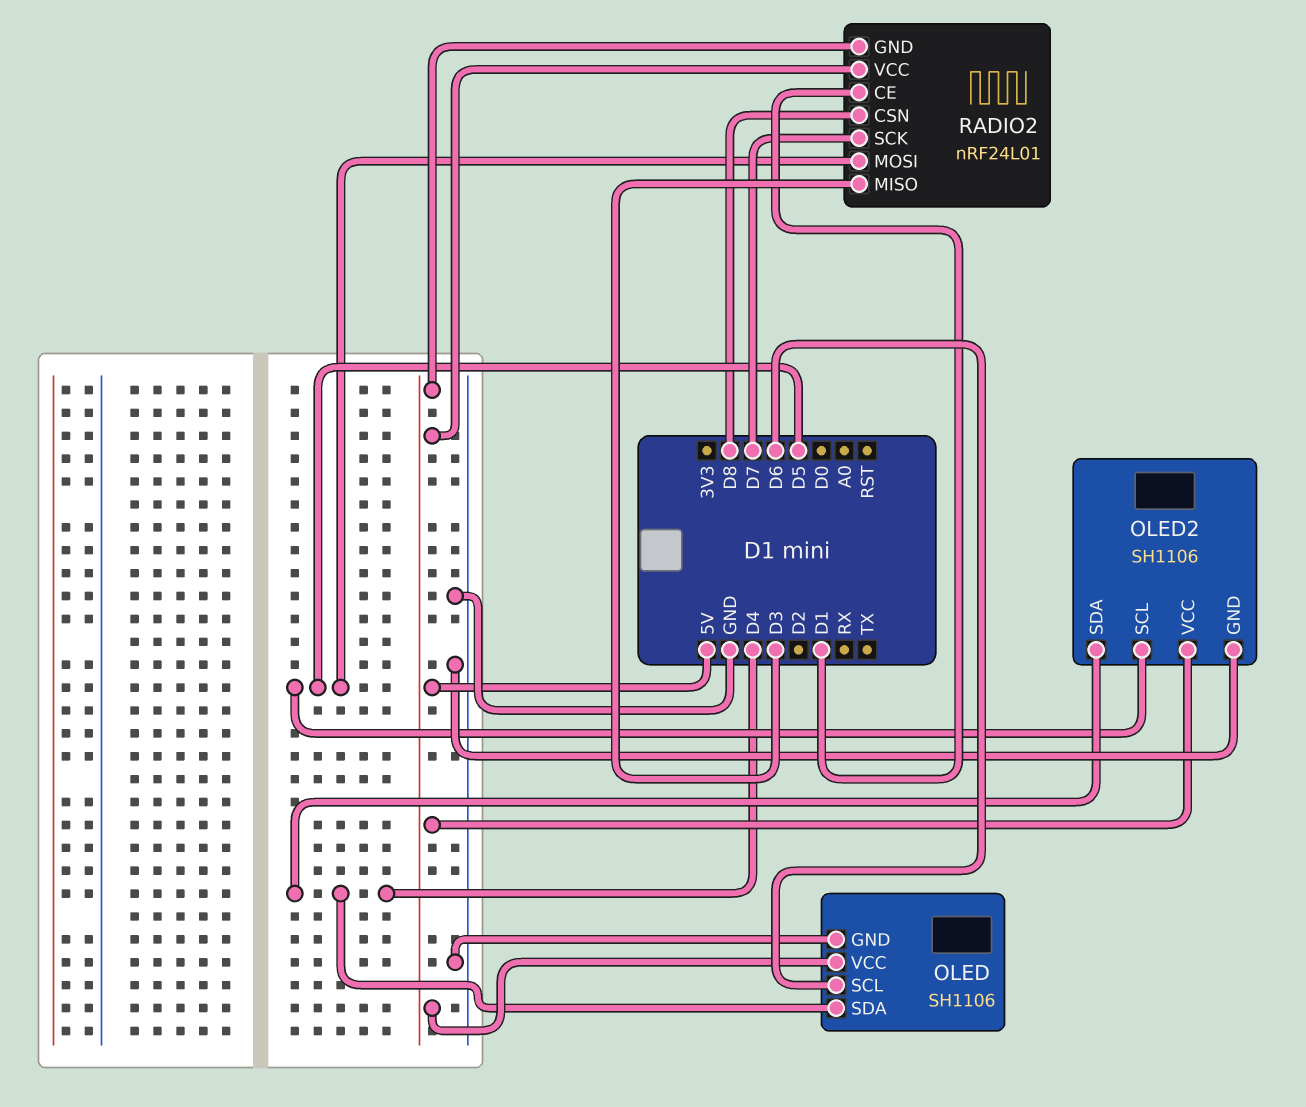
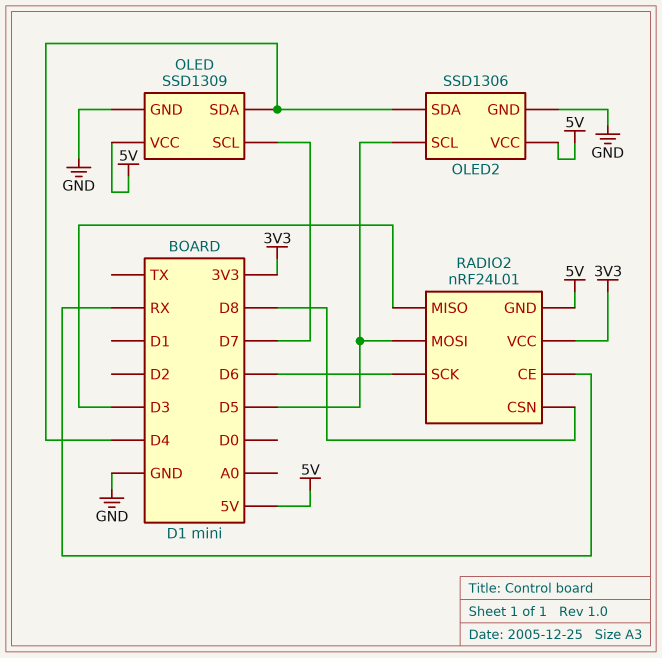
OLED: SH1106 -> SSD1309
OLED pin SCL: D6 -> D7
OLED2: SH1106 -> SSD1306
RADIO2 pin CE: D1 -> RX
RADIO2 pin SCK: D7 -> D6
RADIO2 pin VCC: 5V -> 3V3

